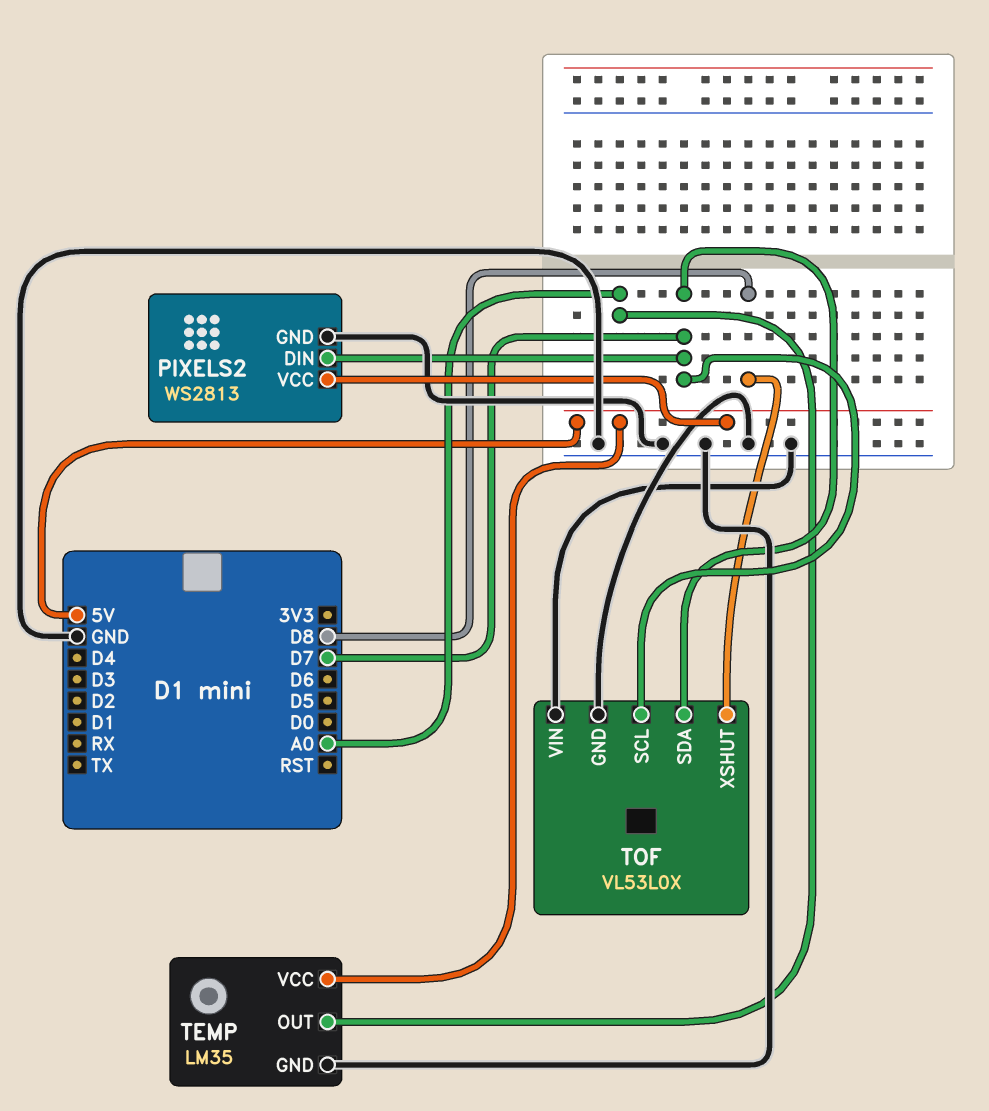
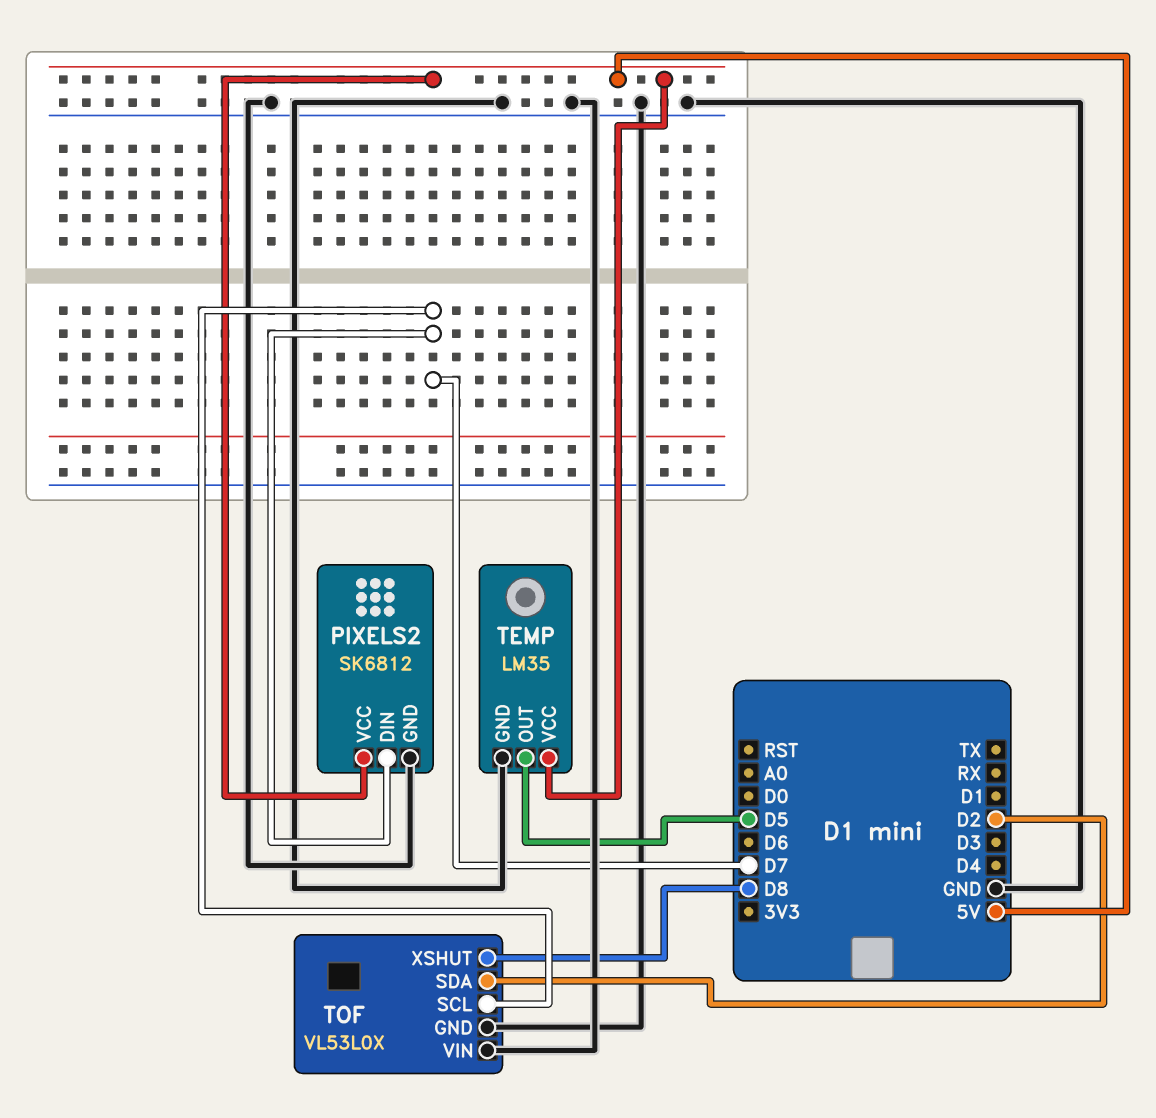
PIXELS2: WS2813 -> SK6812
TEMP pin OUT: A0 -> D5
TOF pin SDA: D7 -> D2

